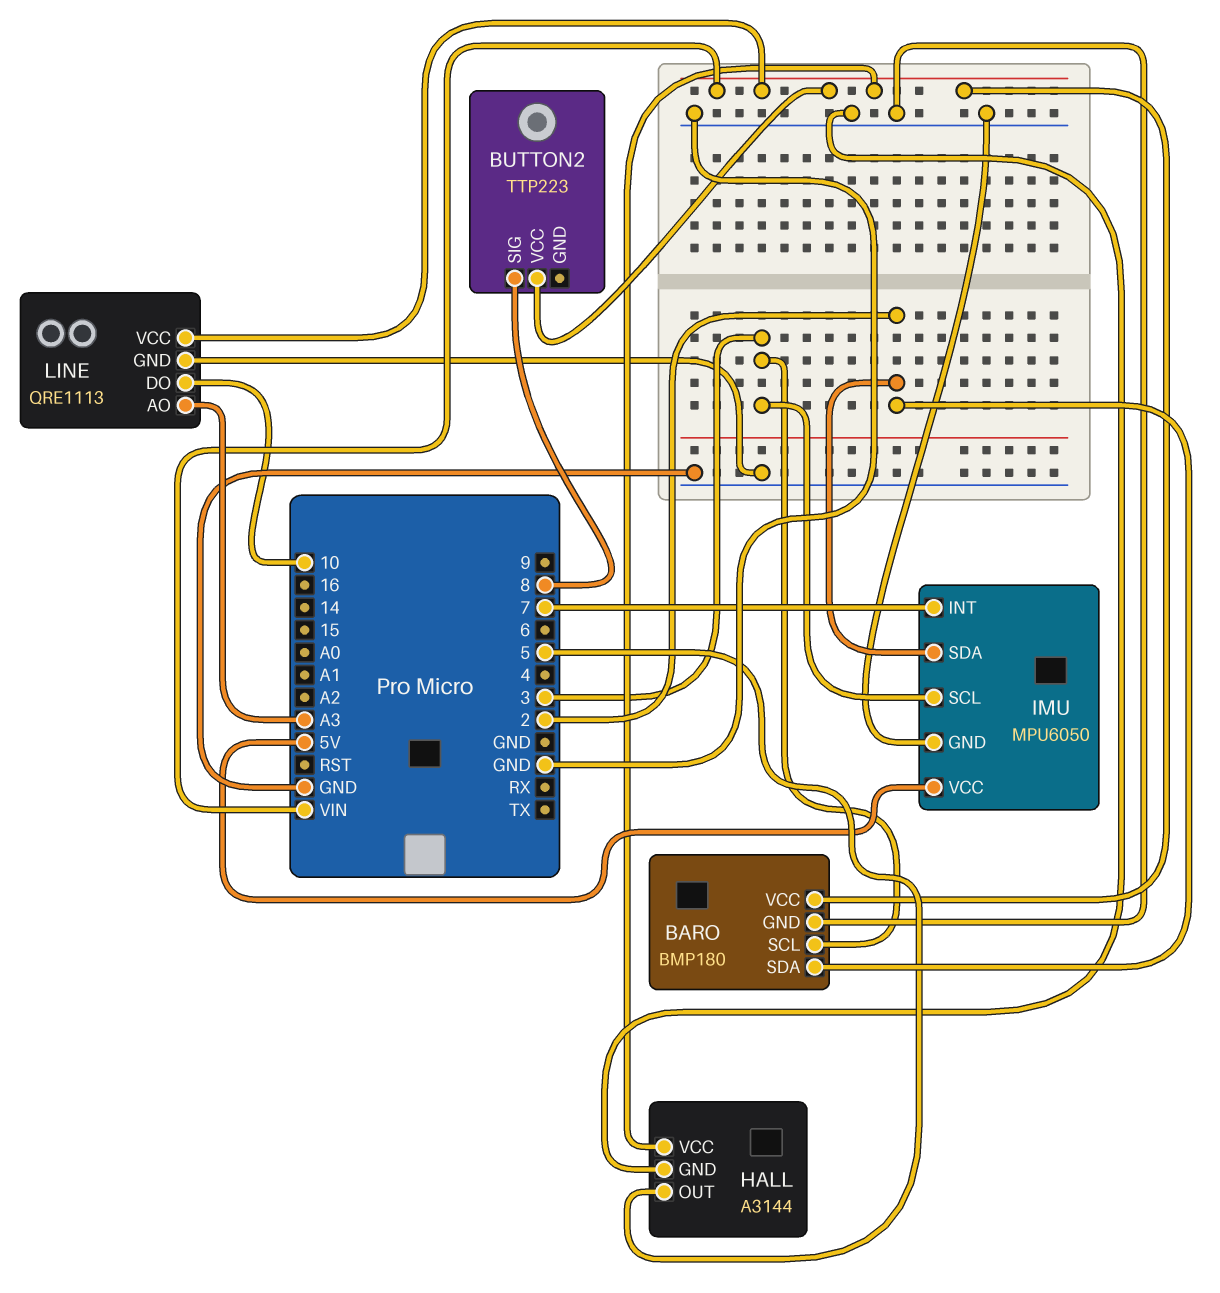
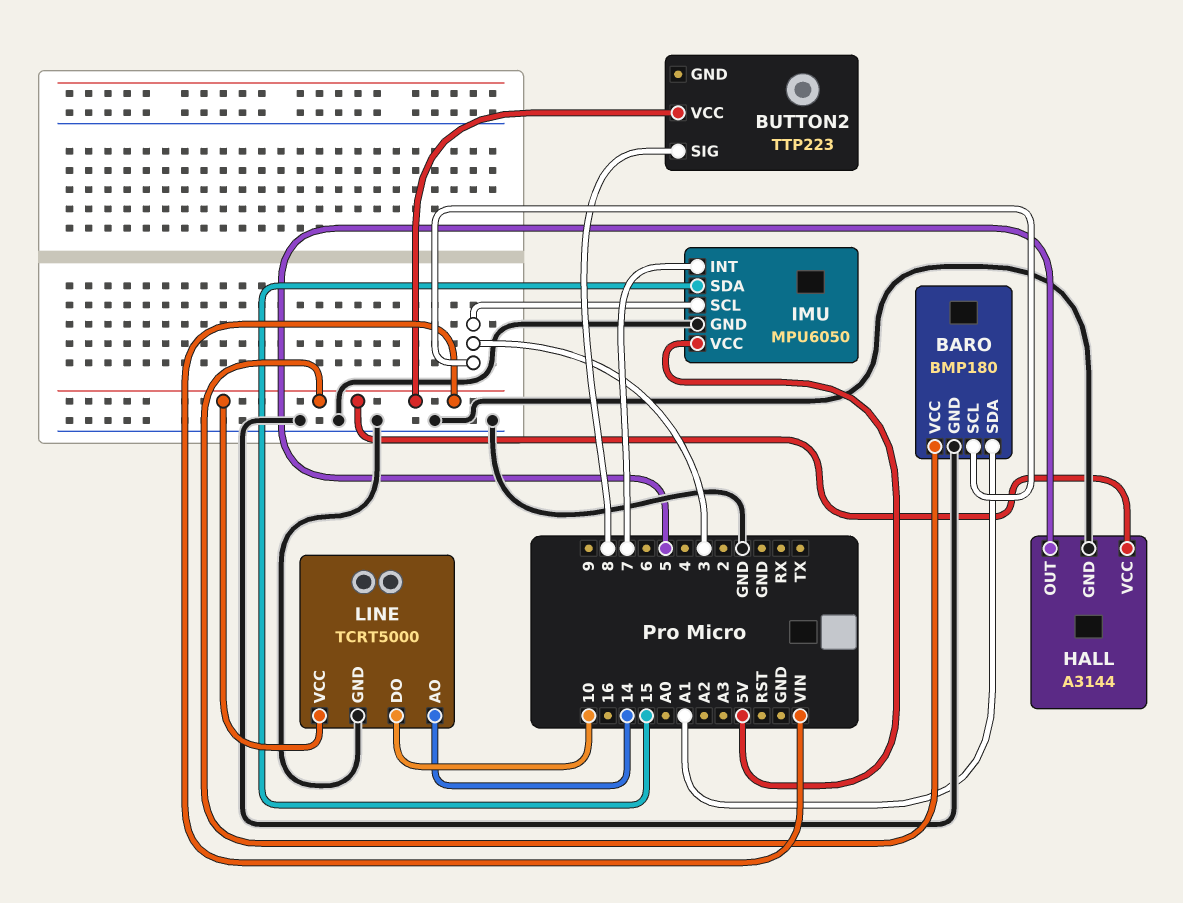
BARO pin SDA: 2 -> A1
IMU pin SDA: 2 -> 15
LINE: QRE1113 -> TCRT5000
LINE pin AO: A3 -> 14

